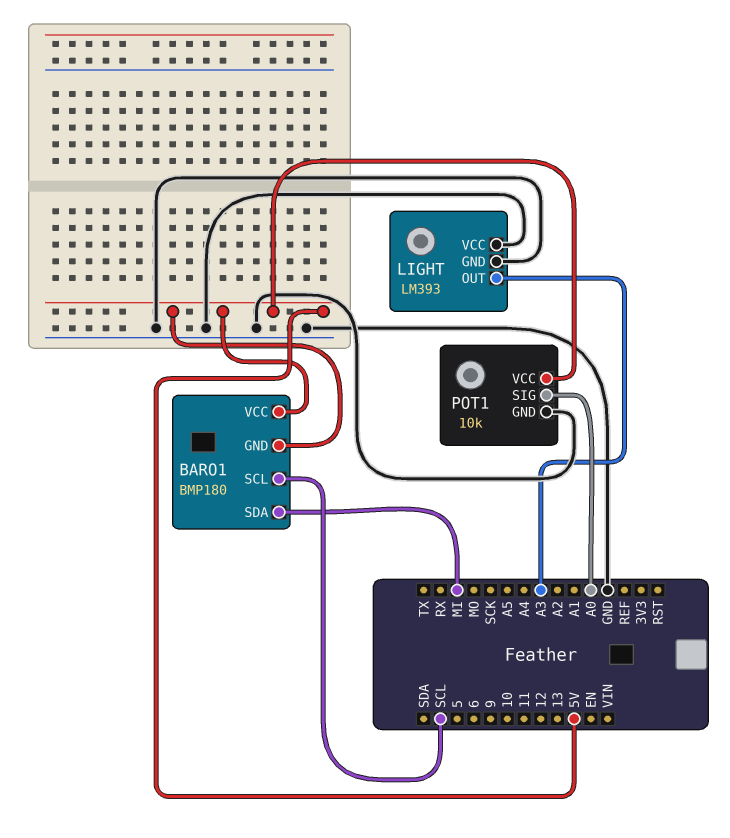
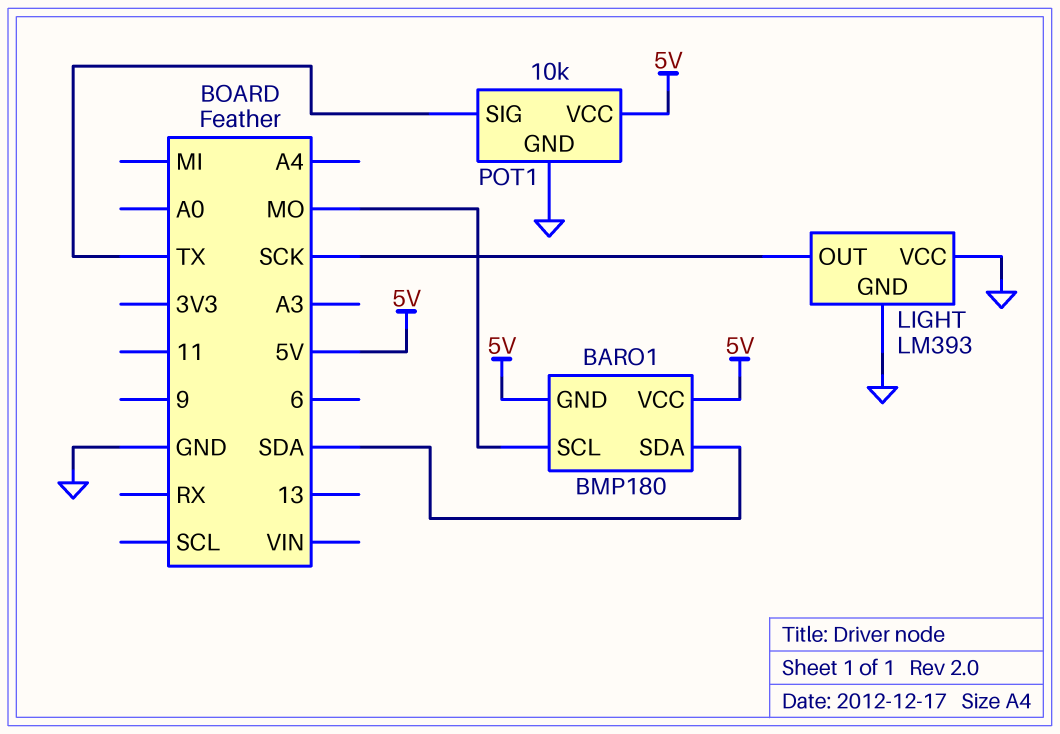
BARO1 pin SCL: SCL -> MO
BARO1 pin SDA: MI -> SDA
LIGHT pin OUT: A3 -> SCK
POT1 pin SIG: A0 -> TX

